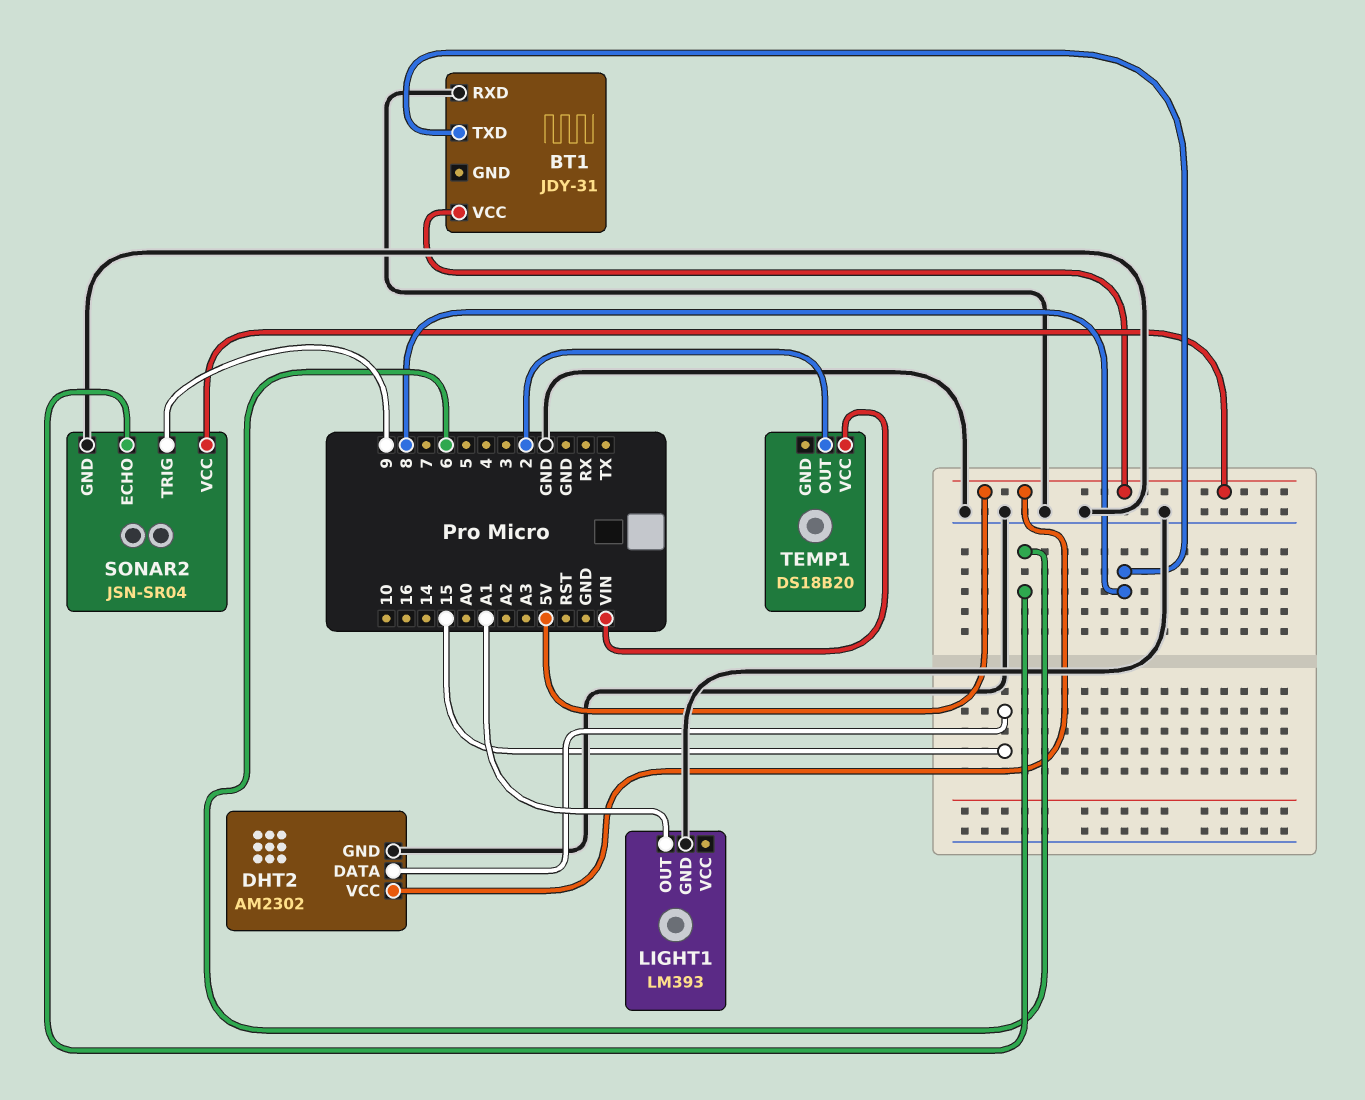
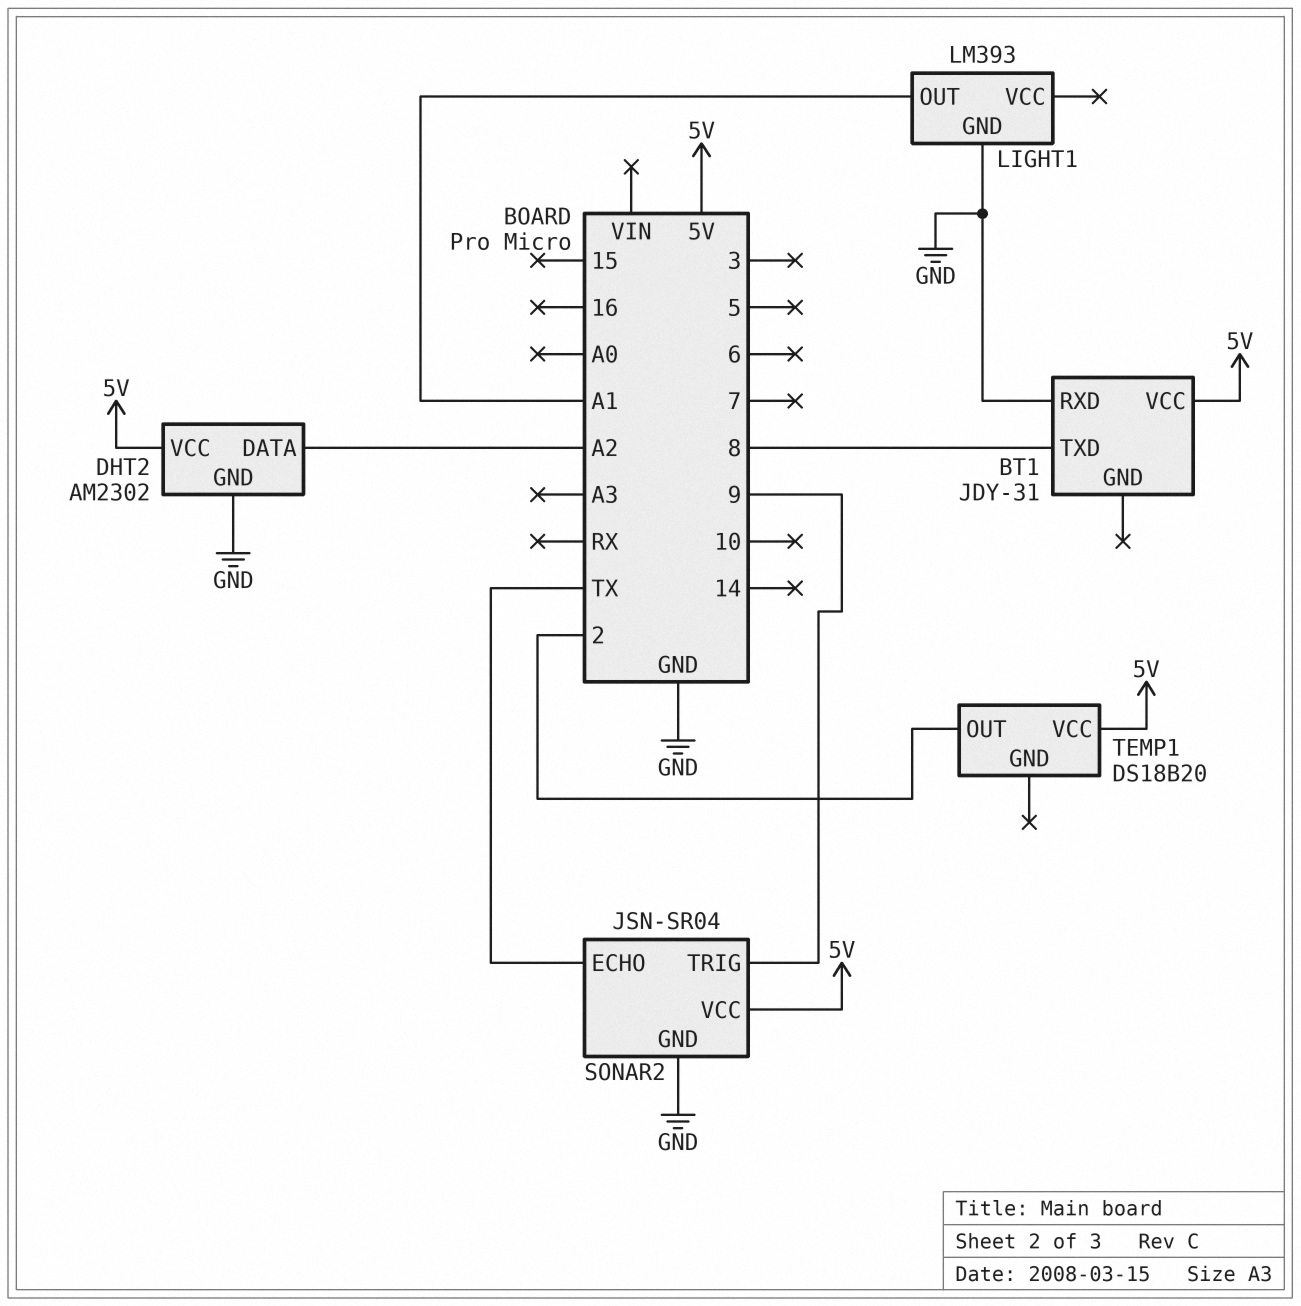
DHT2 pin DATA: 15 -> A2
SONAR2 pin ECHO: 6 -> TX
TEMP1 pin VCC: VIN -> 5V

